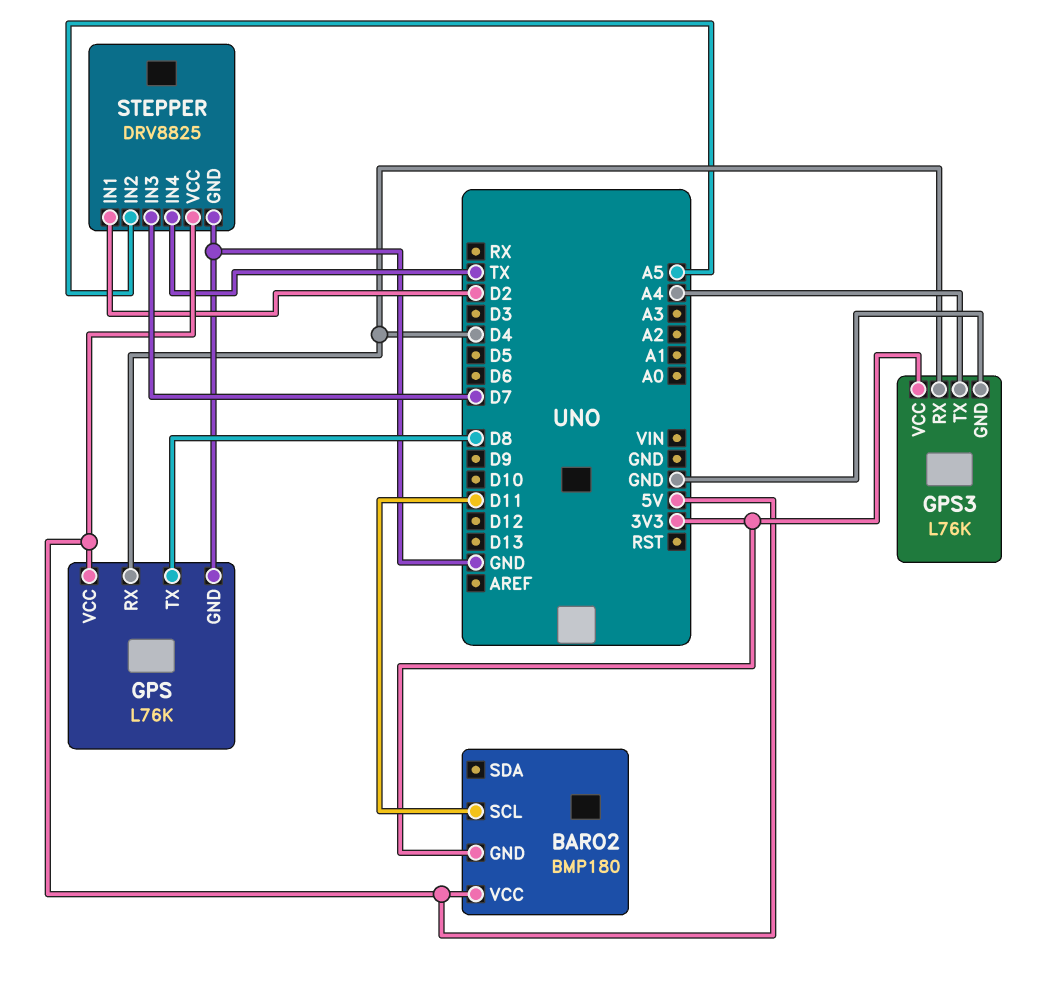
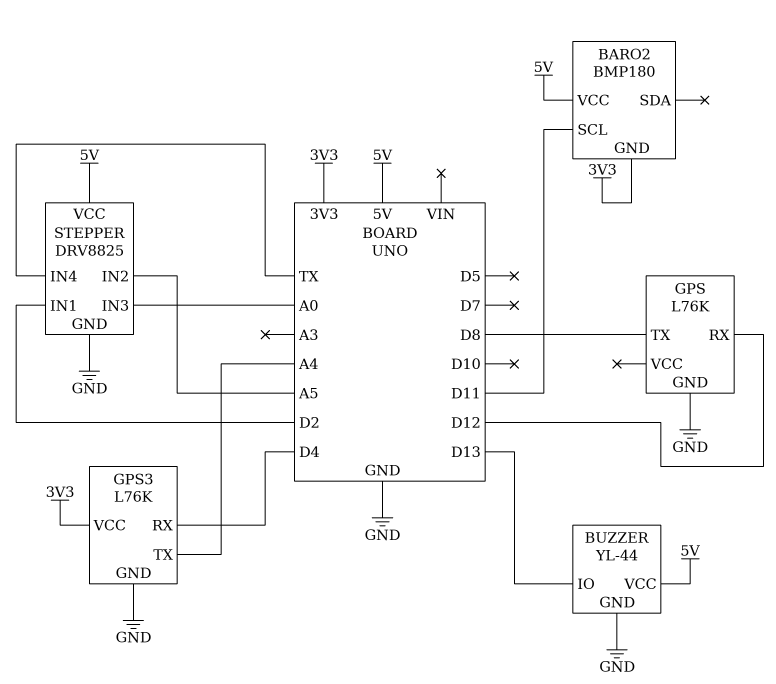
BUZZER: none -> YL-44
BUZZER pin GND: none -> GND
BUZZER pin IO: none -> D13
BUZZER pin VCC: none -> 5V
GPS pin RX: D4 -> D12
GPS pin VCC: 5V -> none
STEPPER pin IN3: D7 -> A0

